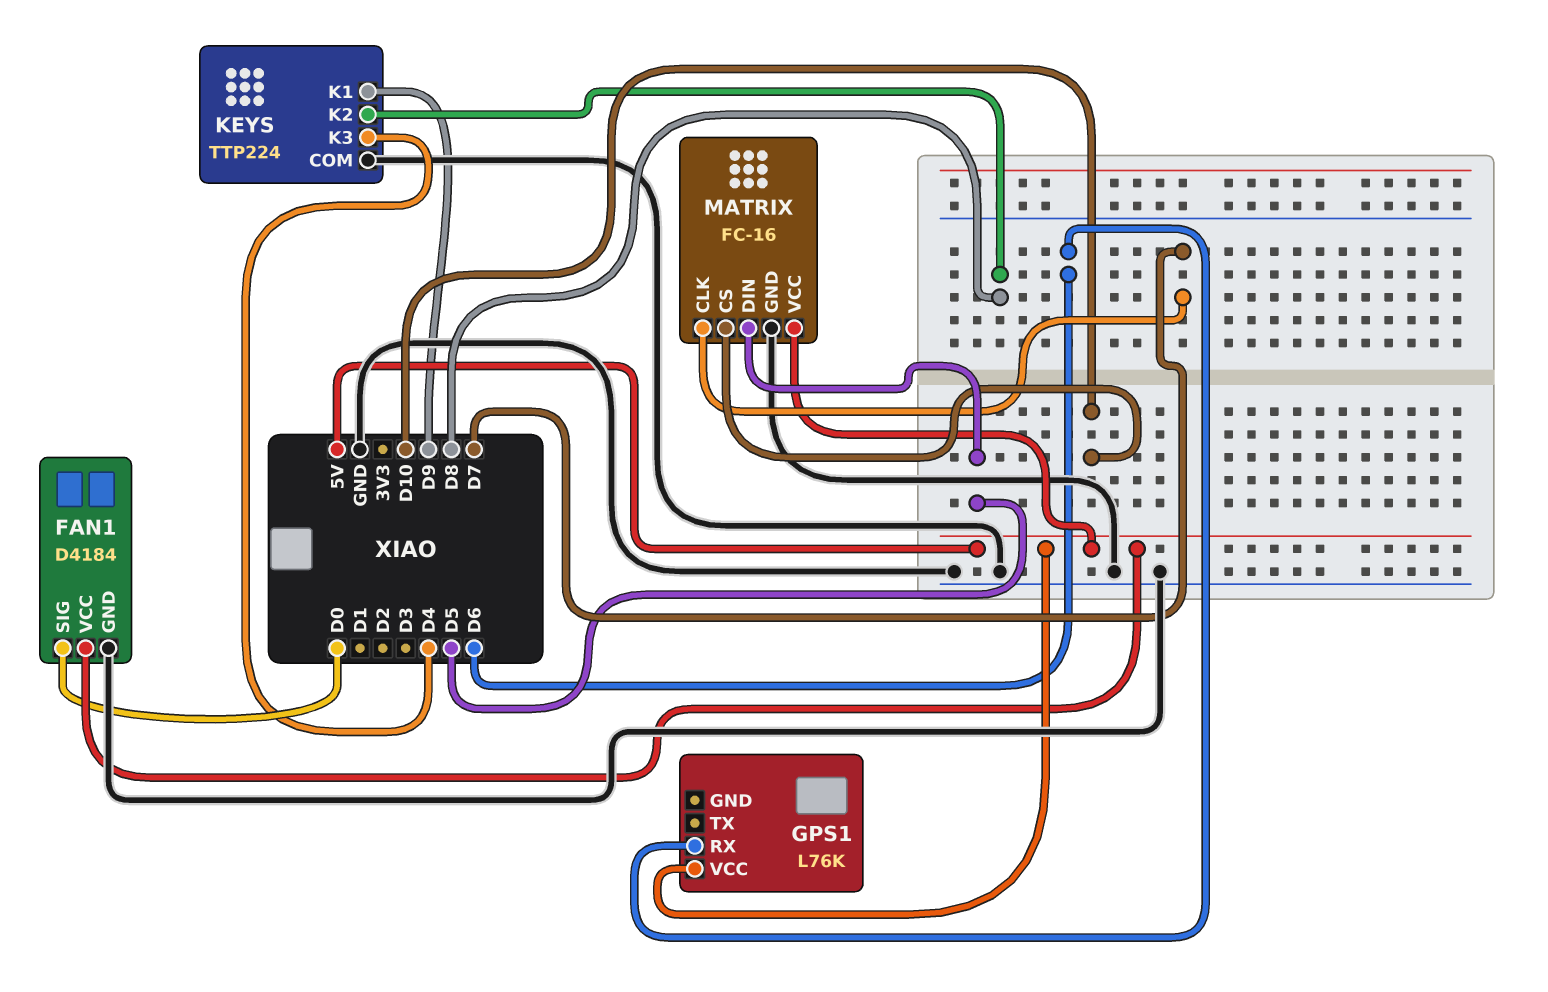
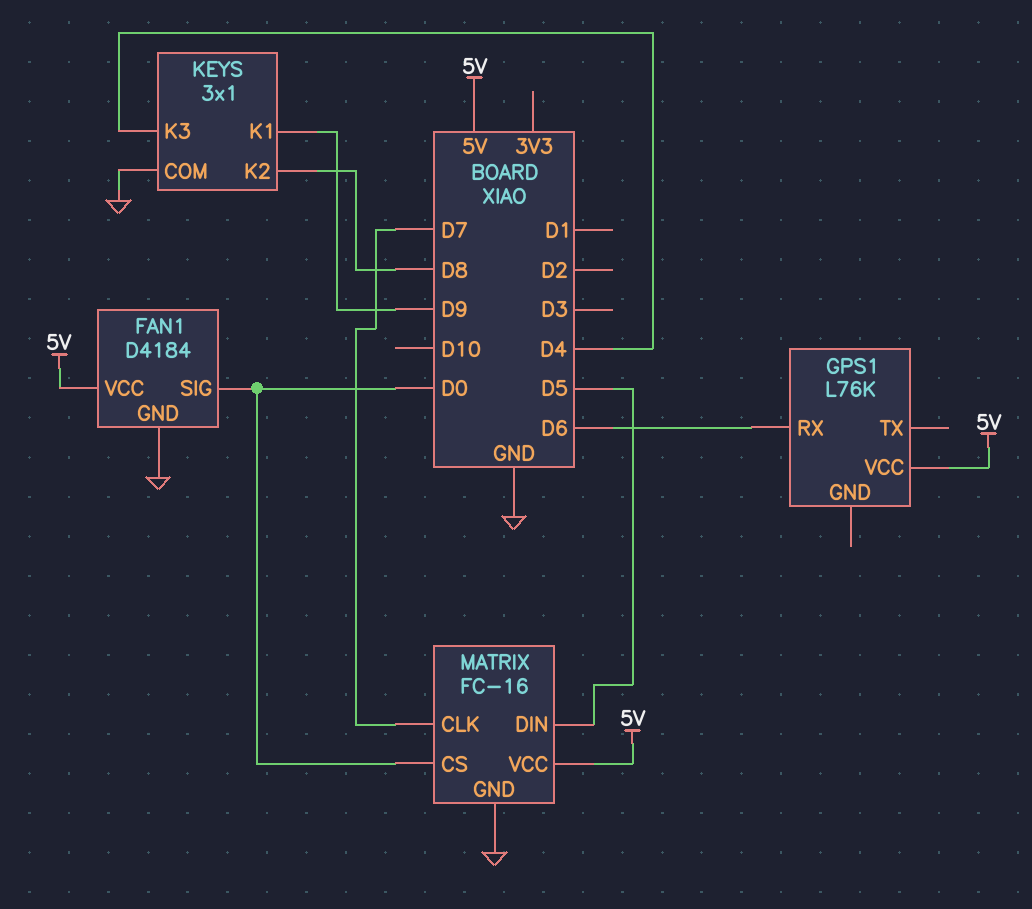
KEYS: TTP224 -> 3x1
MATRIX pin CS: D10 -> D0

